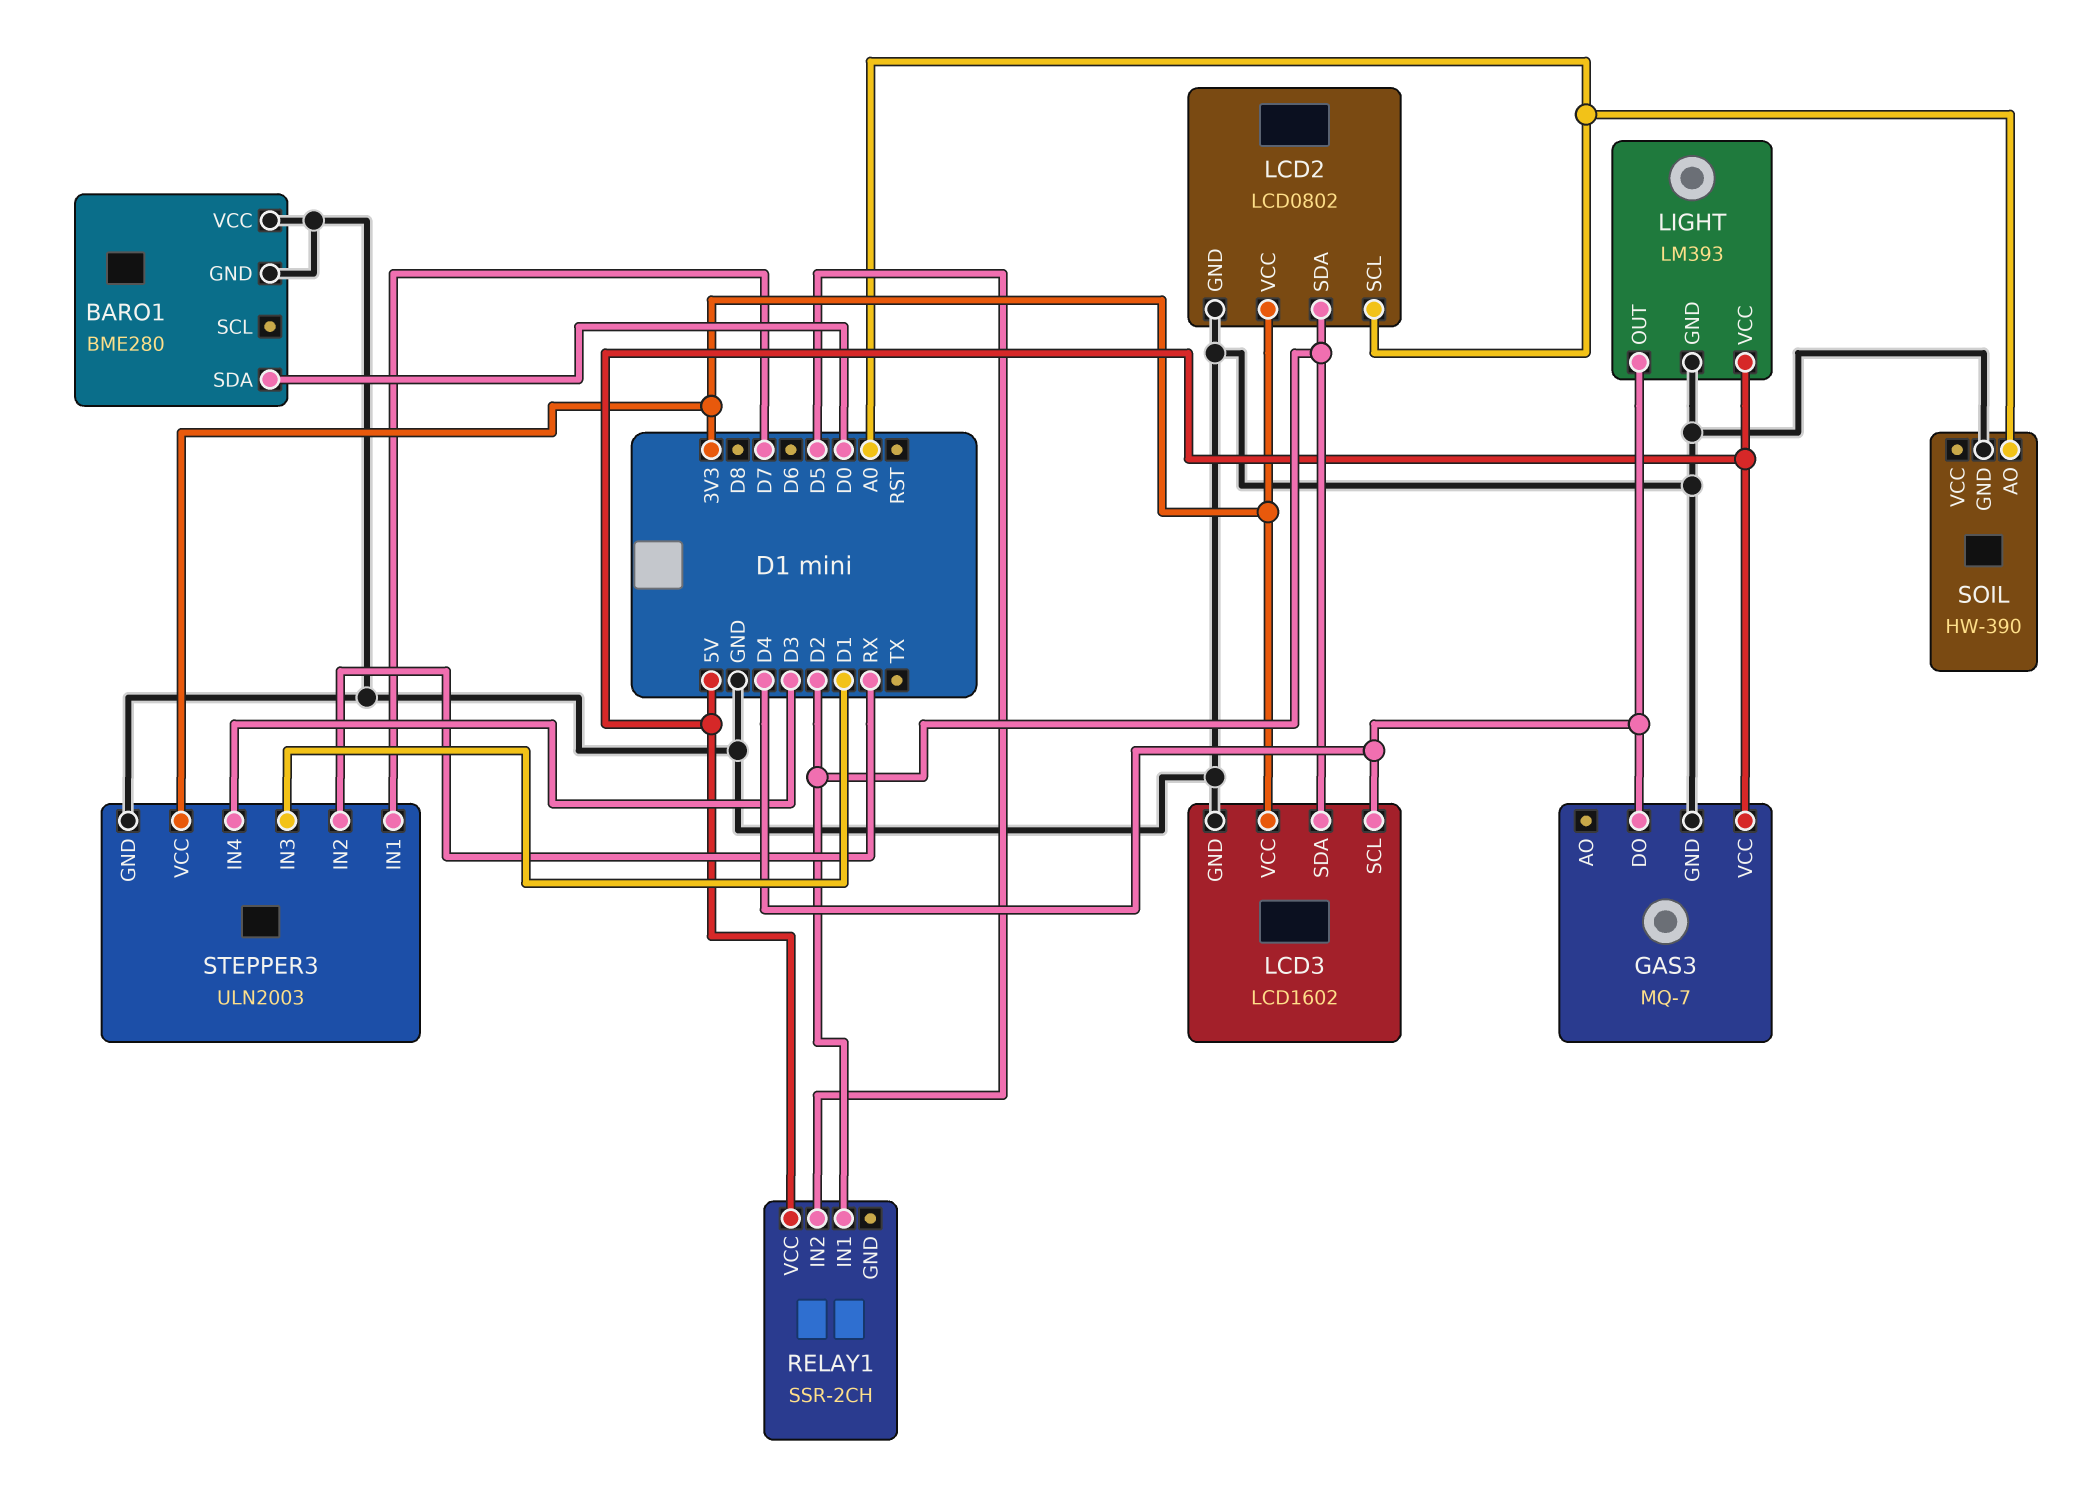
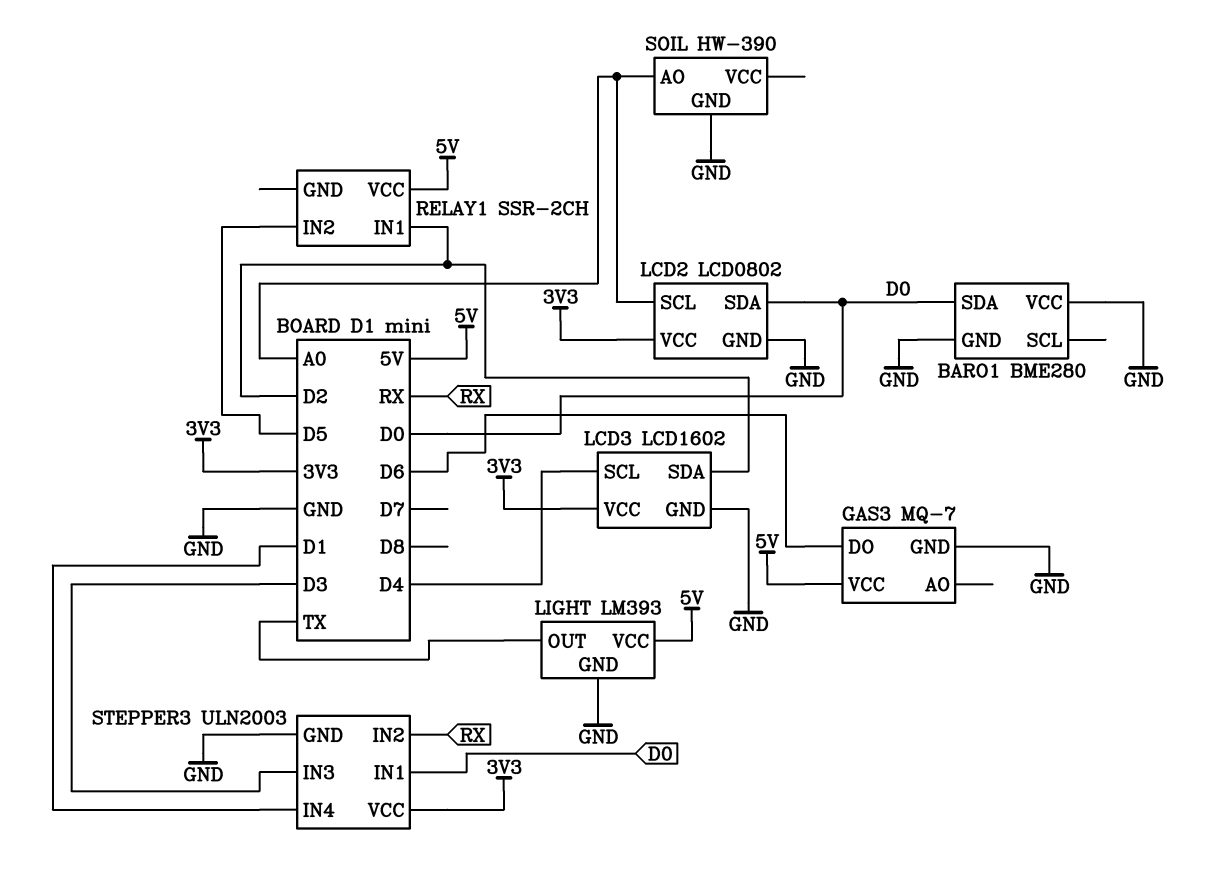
GAS3 pin DO: D4 -> D6
LCD2 pin SDA: D2 -> D0
LIGHT pin OUT: D4 -> TX
STEPPER3 pin IN1: D7 -> D0
STEPPER3 pin IN3: D1 -> D3
STEPPER3 pin IN4: D3 -> D1

